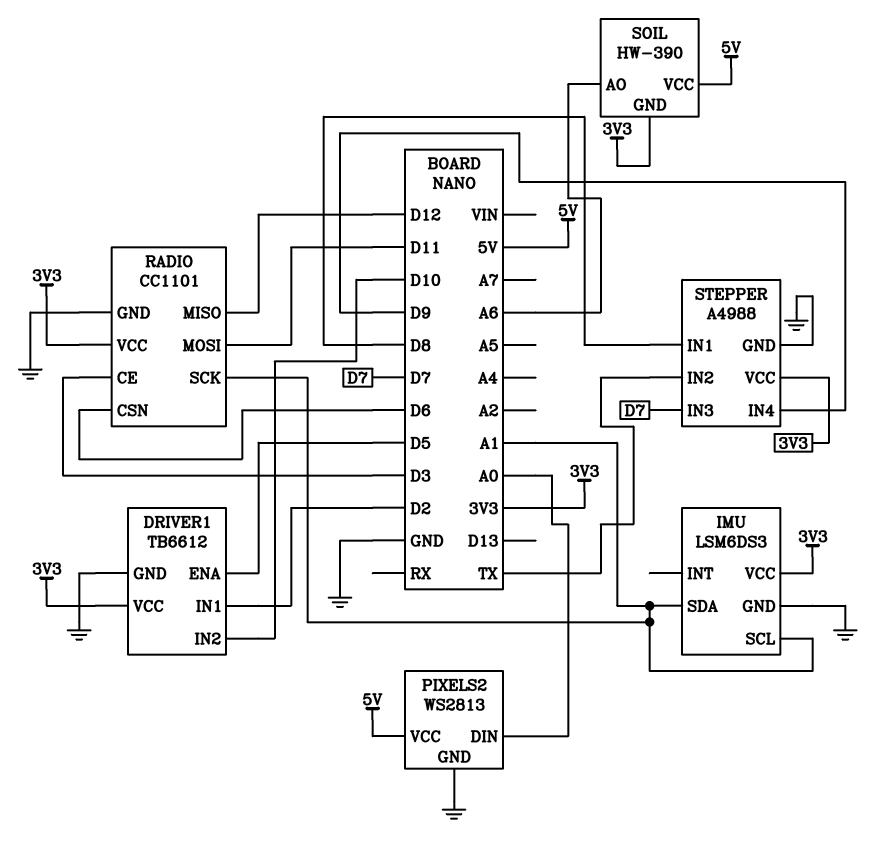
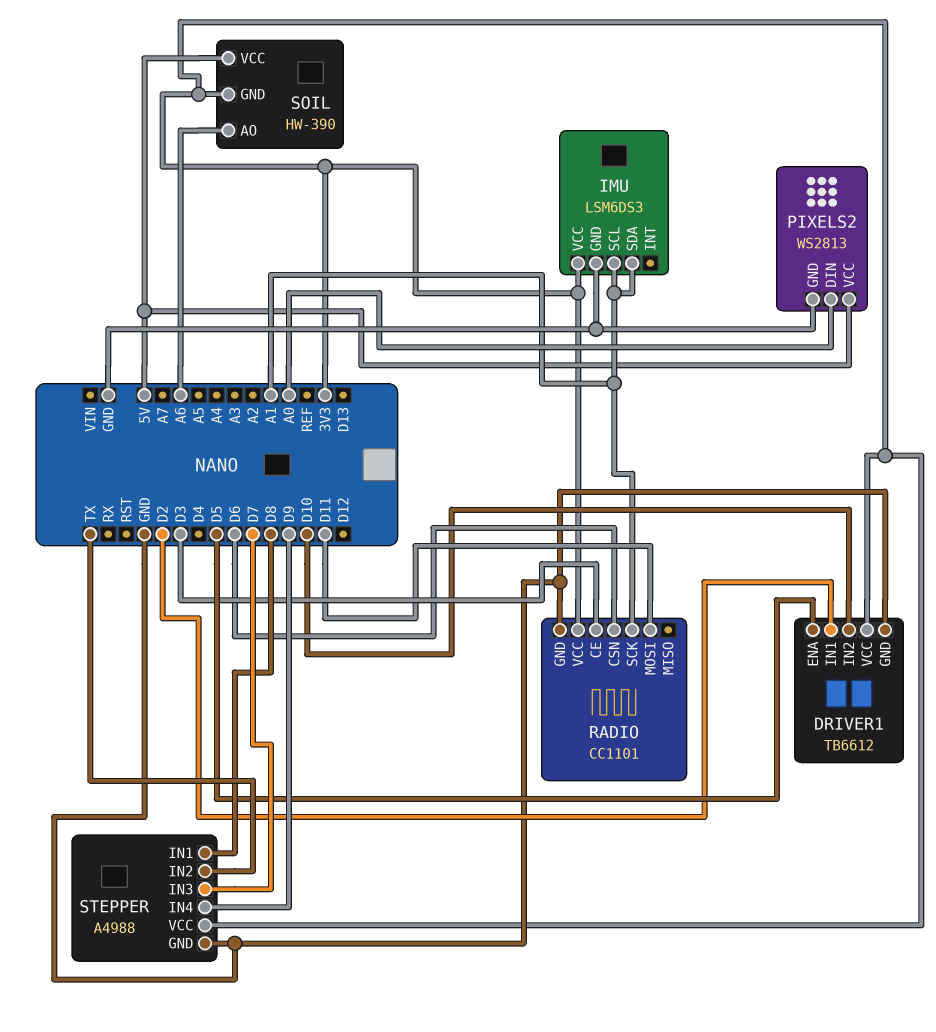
RADIO pin MISO: D12 -> none

